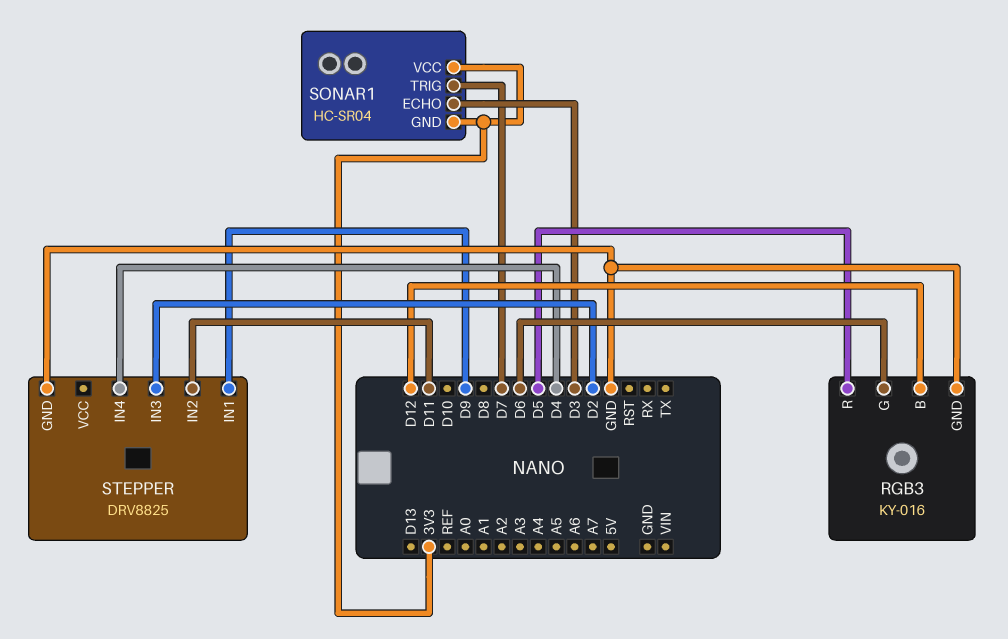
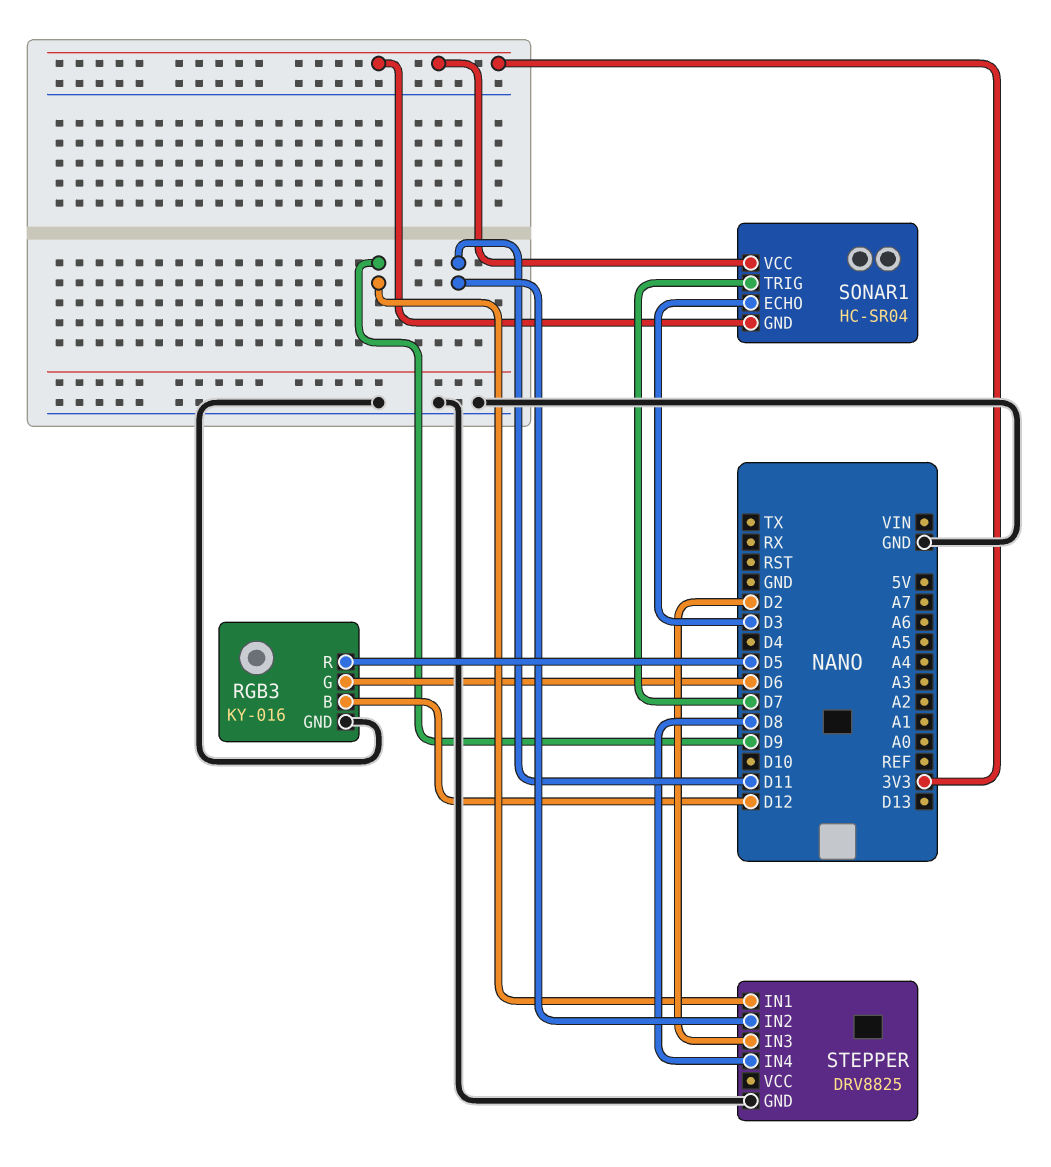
STEPPER pin IN4: D4 -> D8

